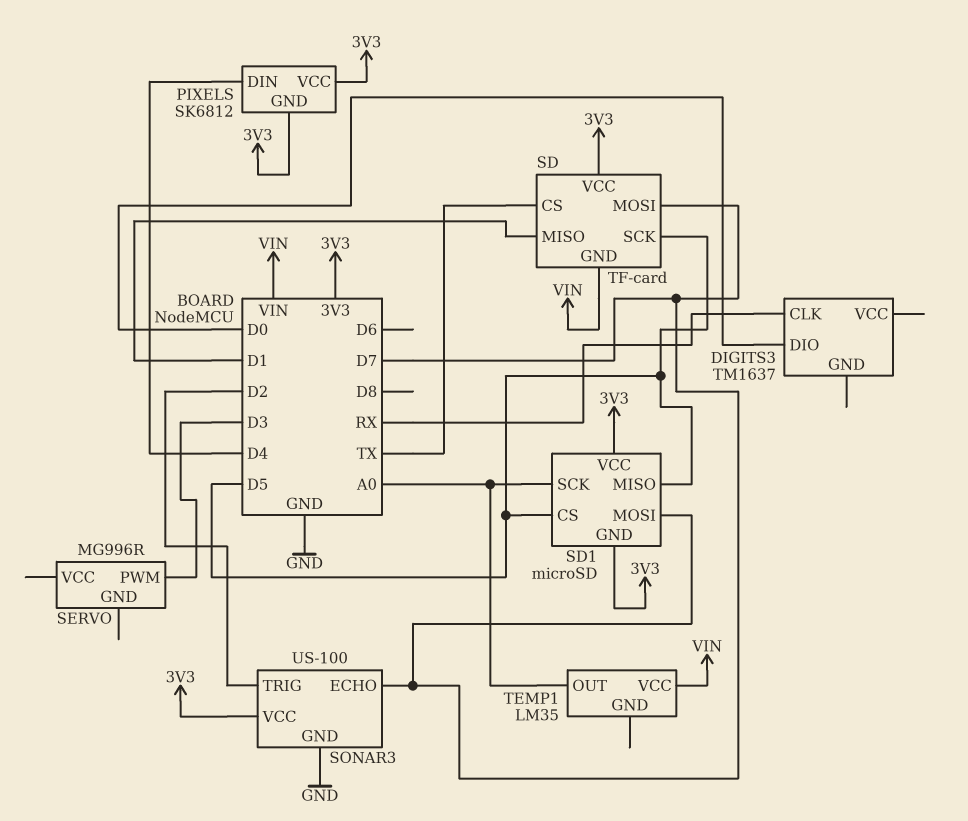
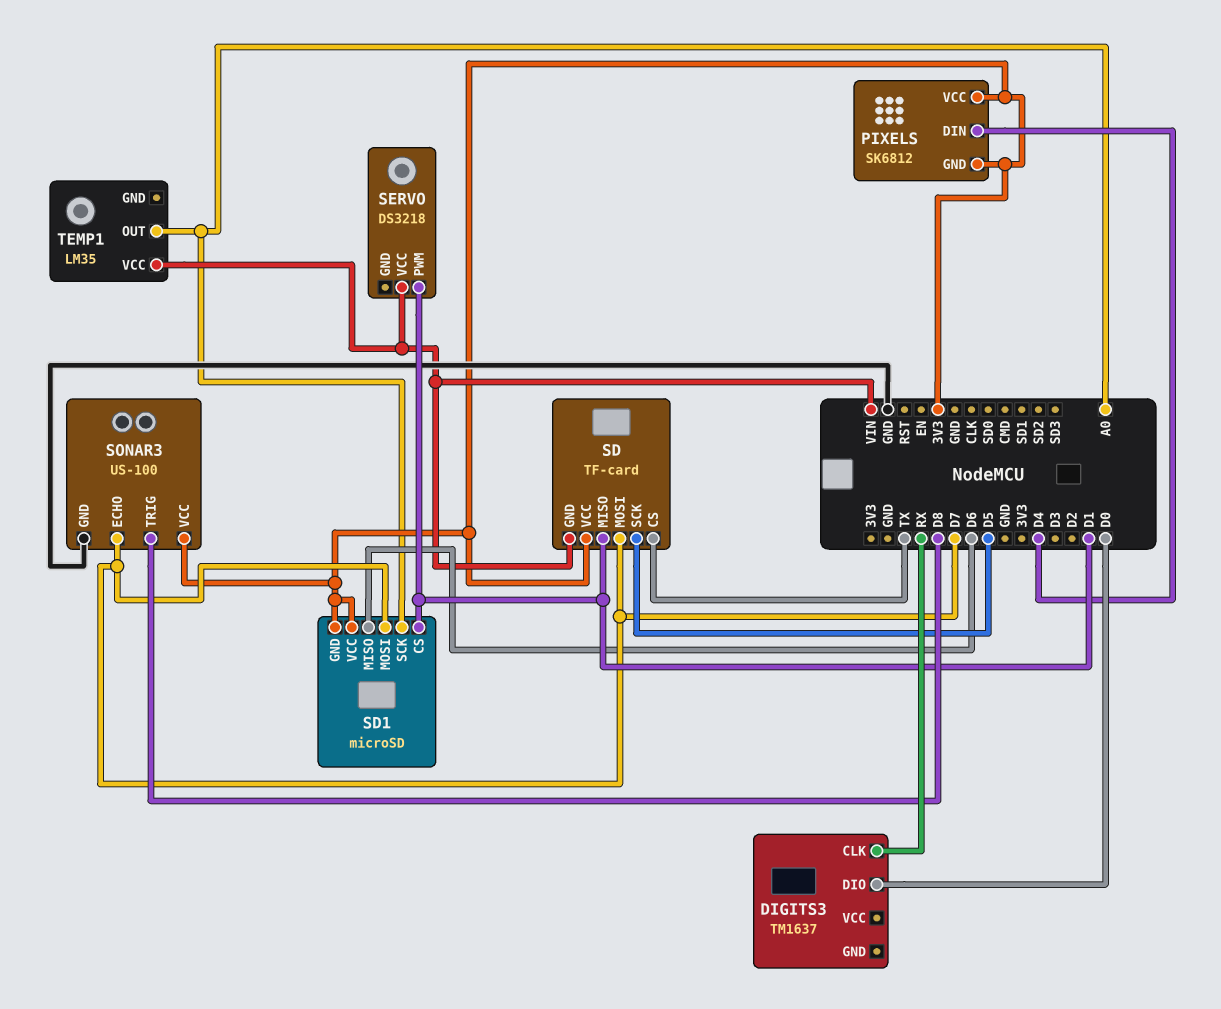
SD1 pin CS: D5 -> D1
SD1 pin MISO: D5 -> D6
SERVO: MG996R -> DS3218
SERVO pin PWM: D3 -> D1
SERVO pin VCC: none -> VIN
SONAR3 pin TRIG: D2 -> D8

